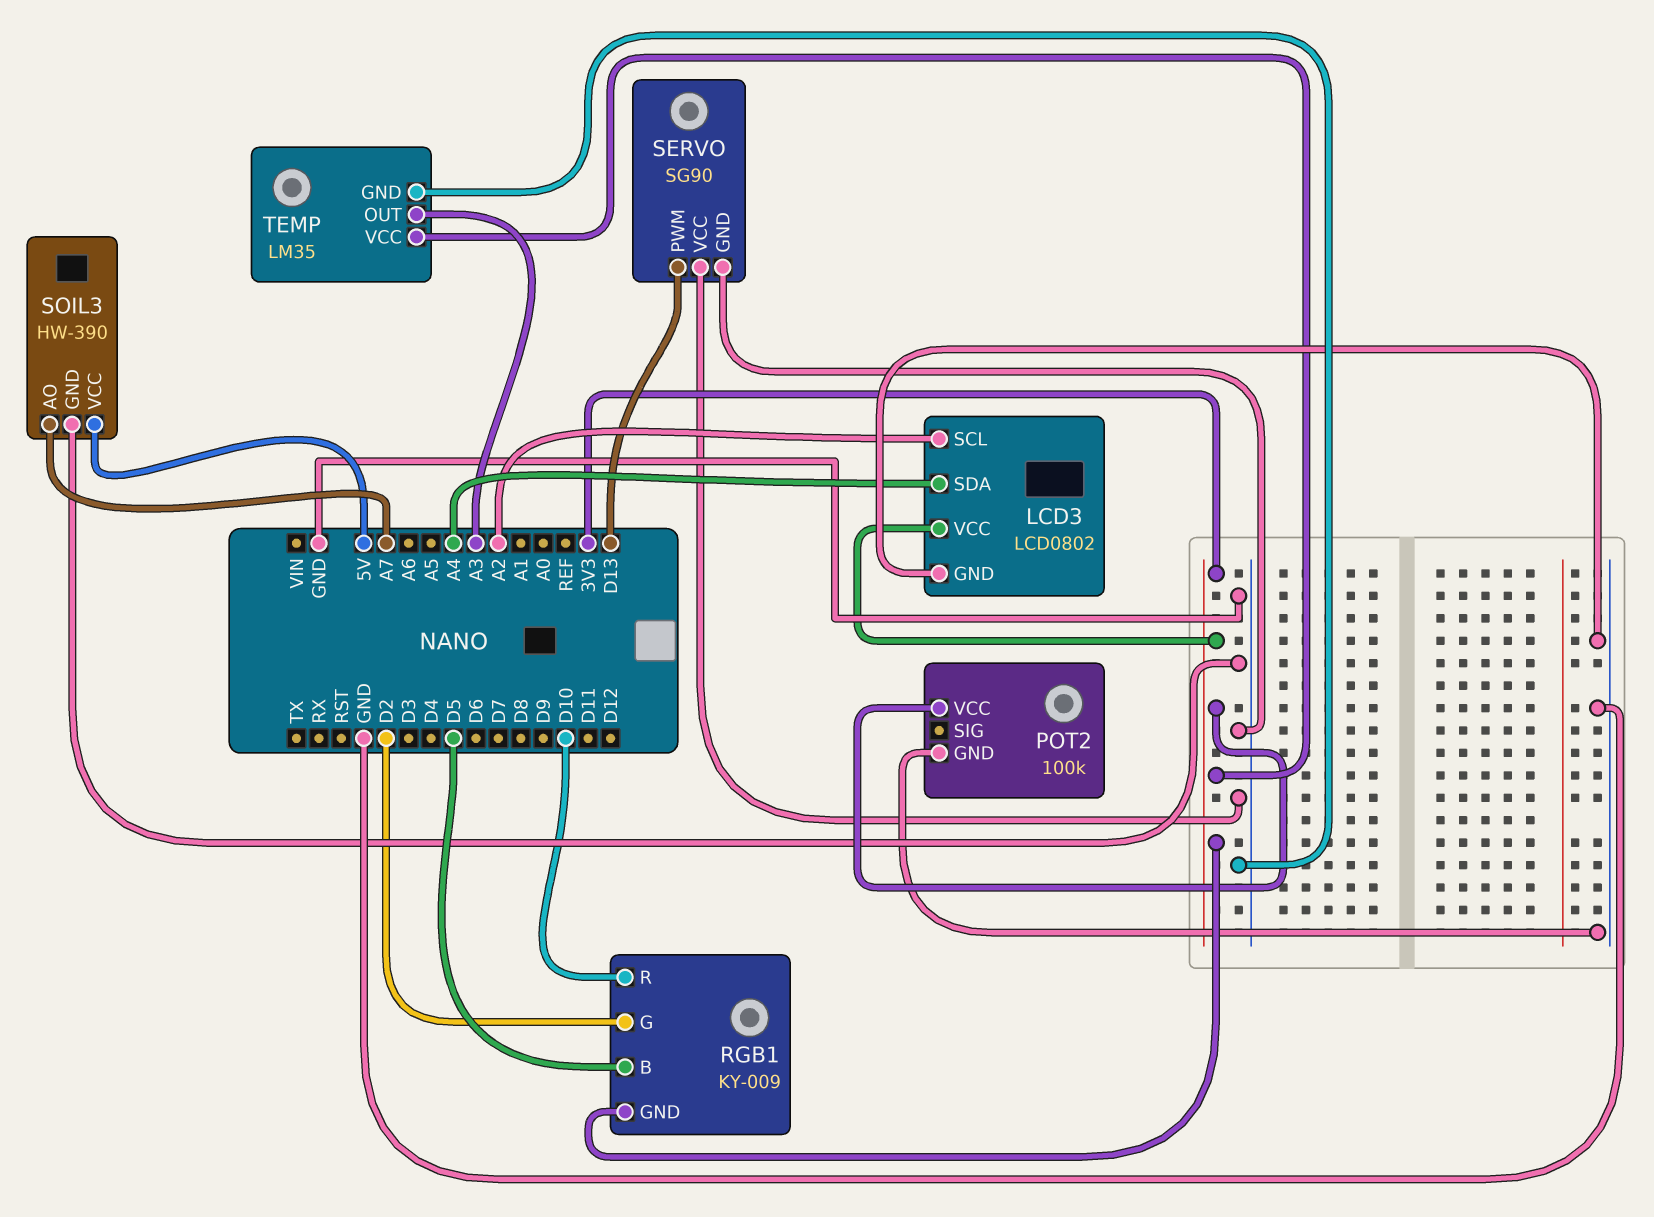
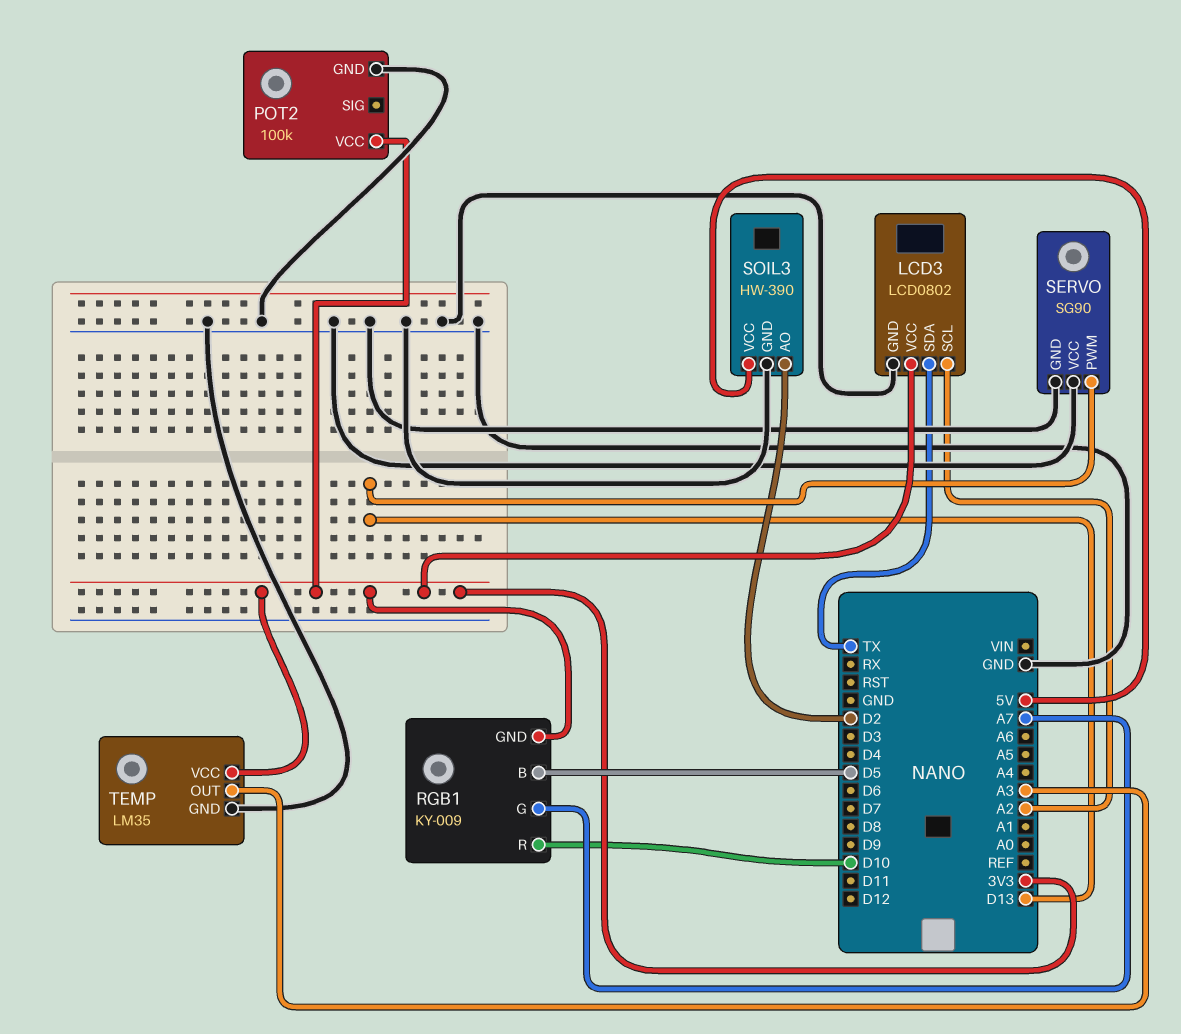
LCD3 pin SDA: A4 -> TX
RGB1 pin G: D2 -> A7
SOIL3 pin AO: A7 -> D2

